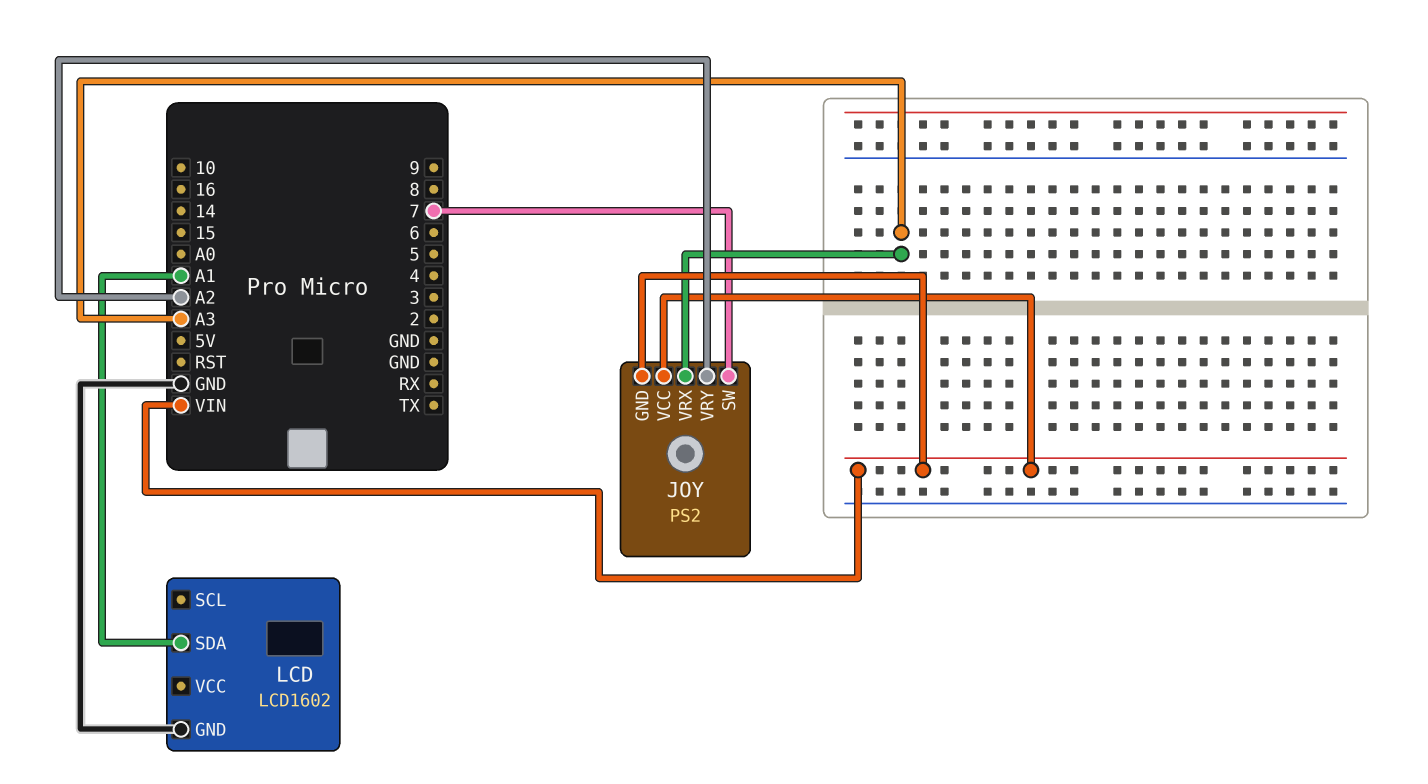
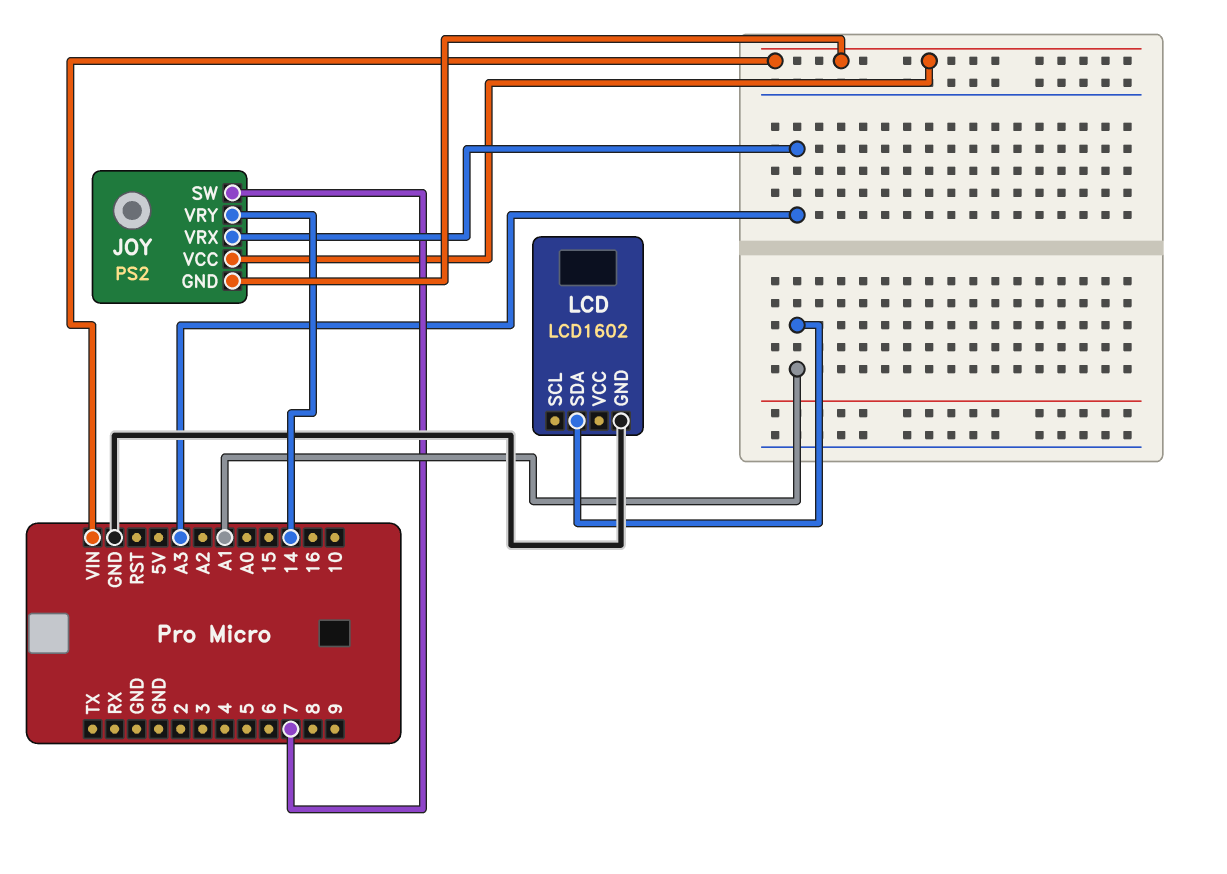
JOY pin VRY: A2 -> 14

